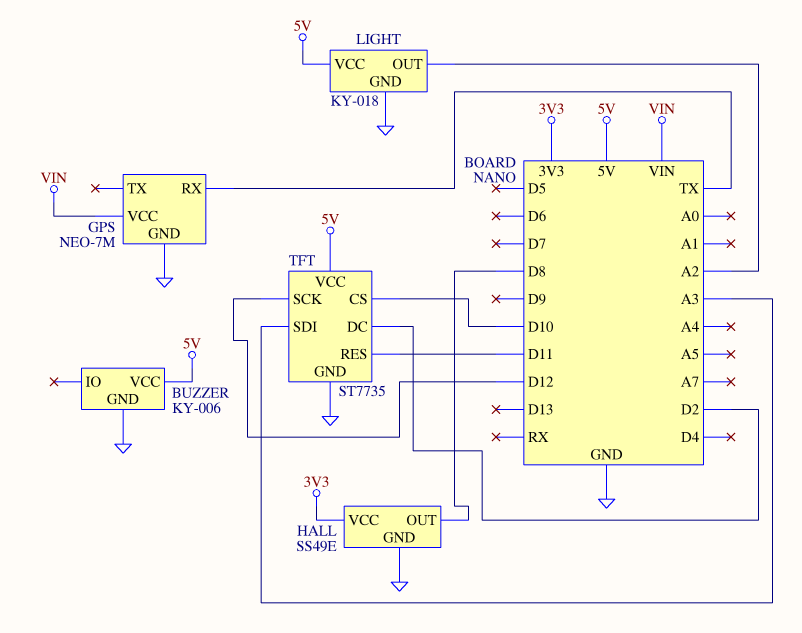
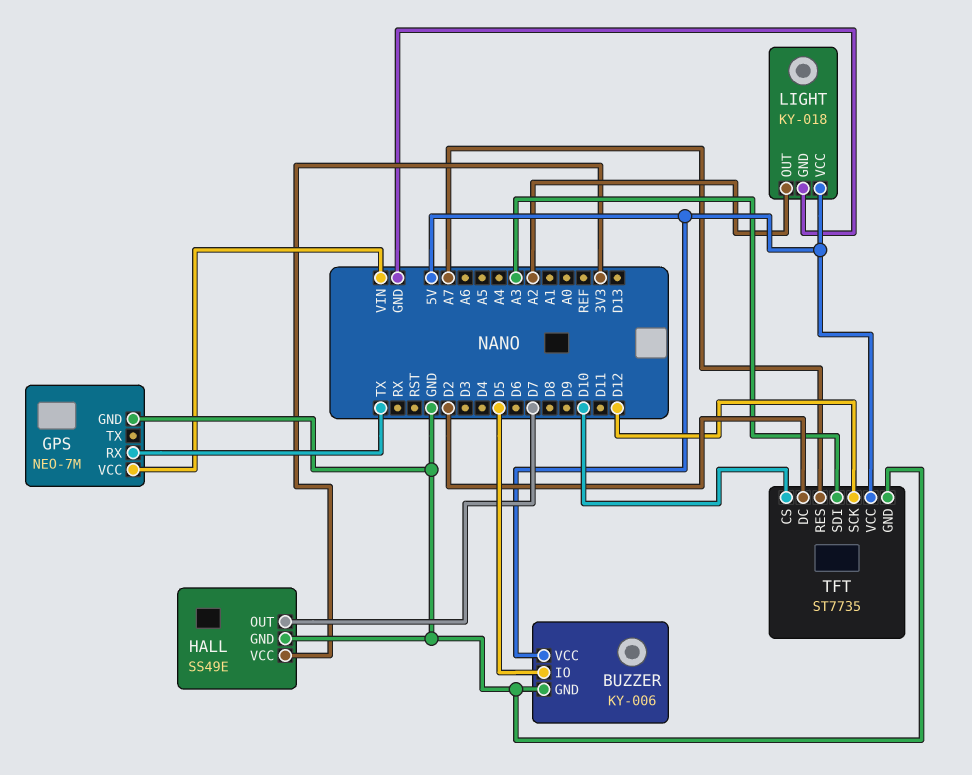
BUZZER pin IO: none -> D5
HALL pin OUT: D8 -> D7
TFT pin RES: D11 -> A7

